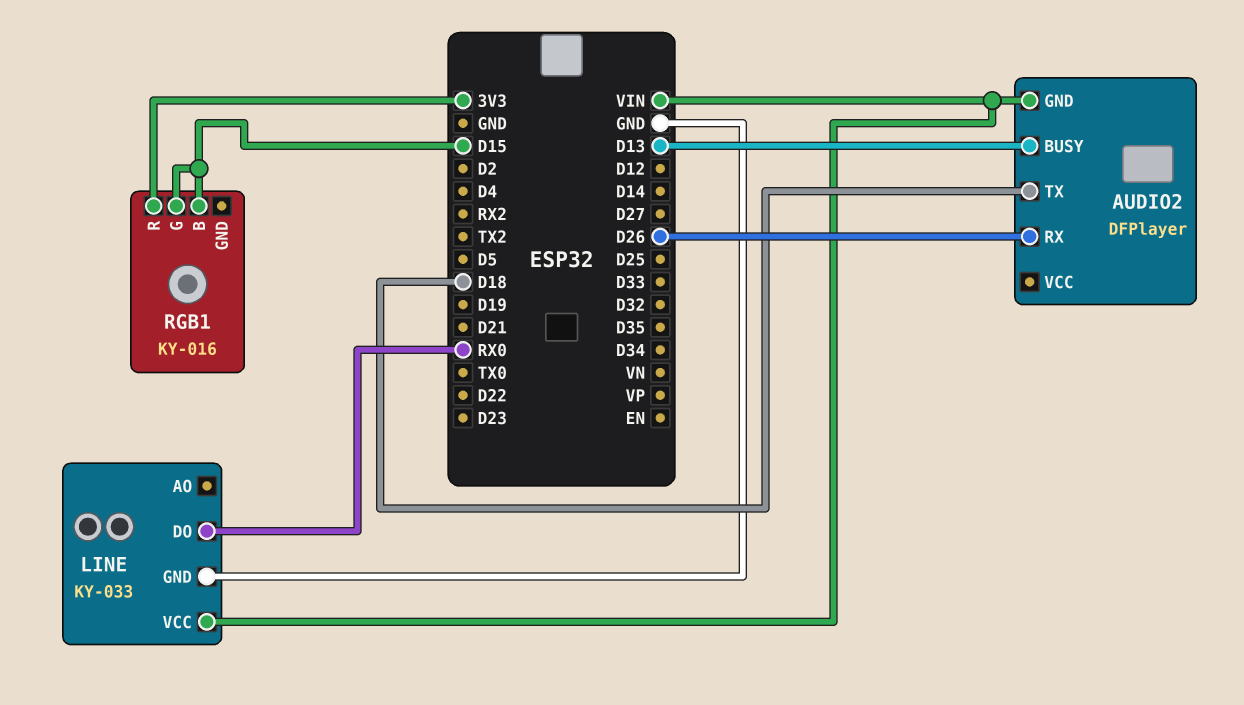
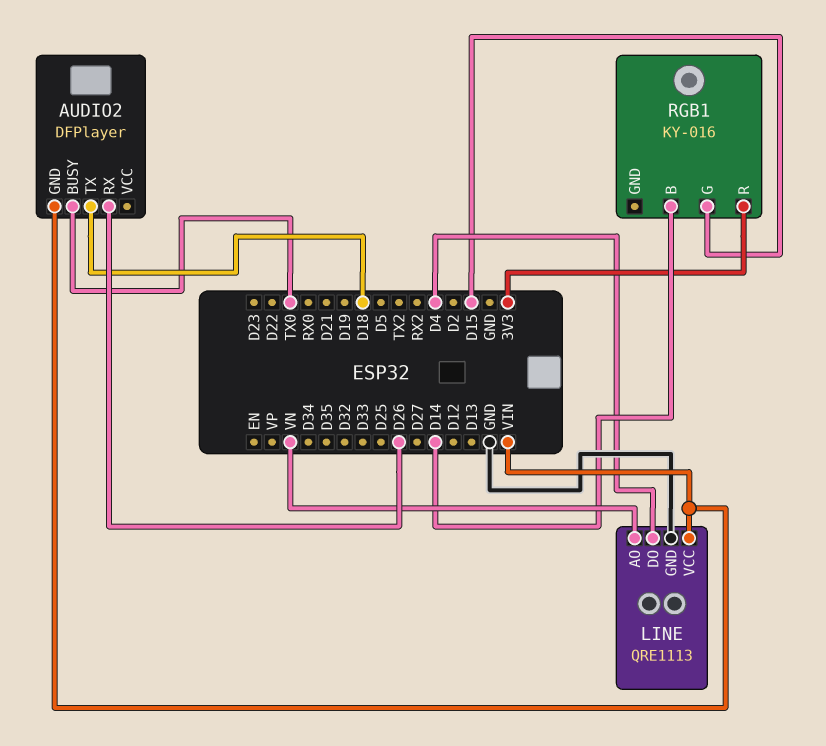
AUDIO2 pin BUSY: D13 -> TX0
LINE: KY-033 -> QRE1113
LINE pin AO: none -> VN
LINE pin DO: RX0 -> D4
RGB1 pin B: D15 -> D14

